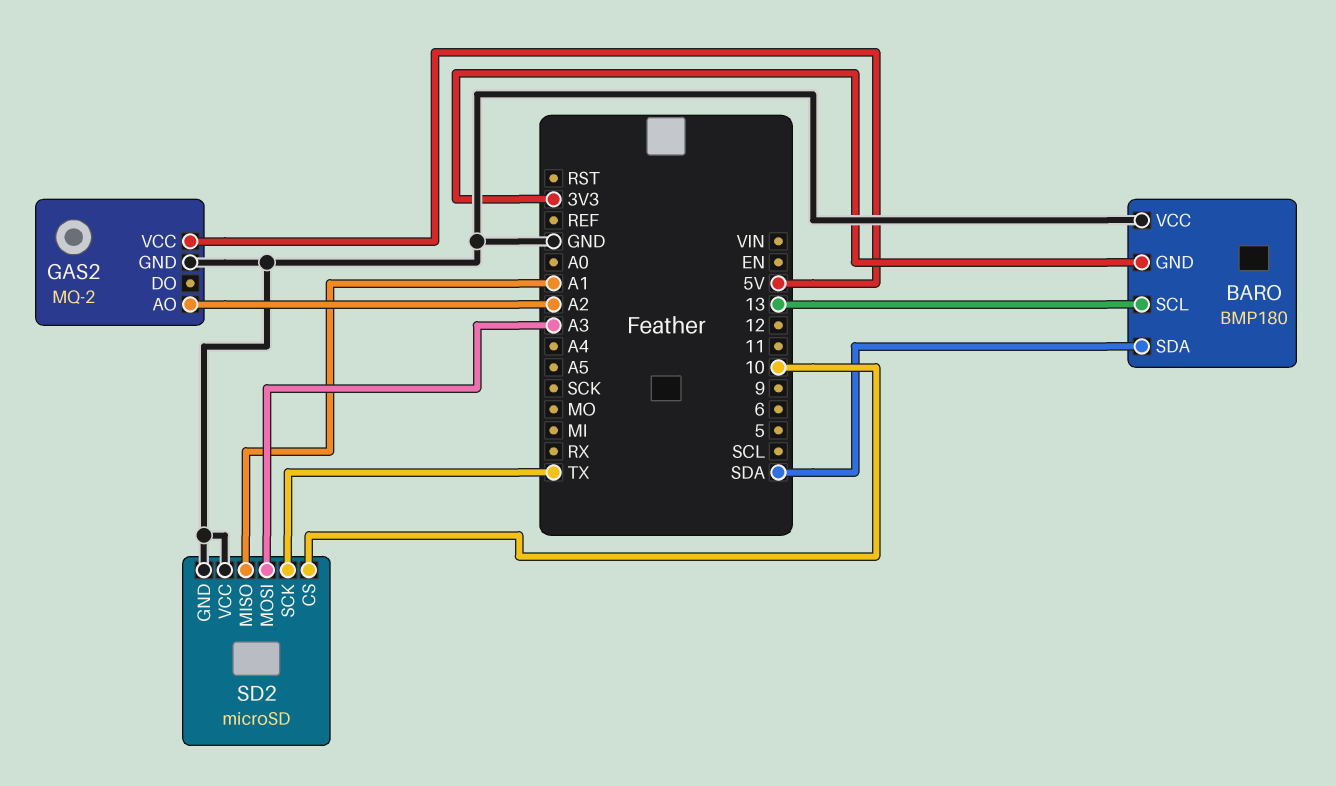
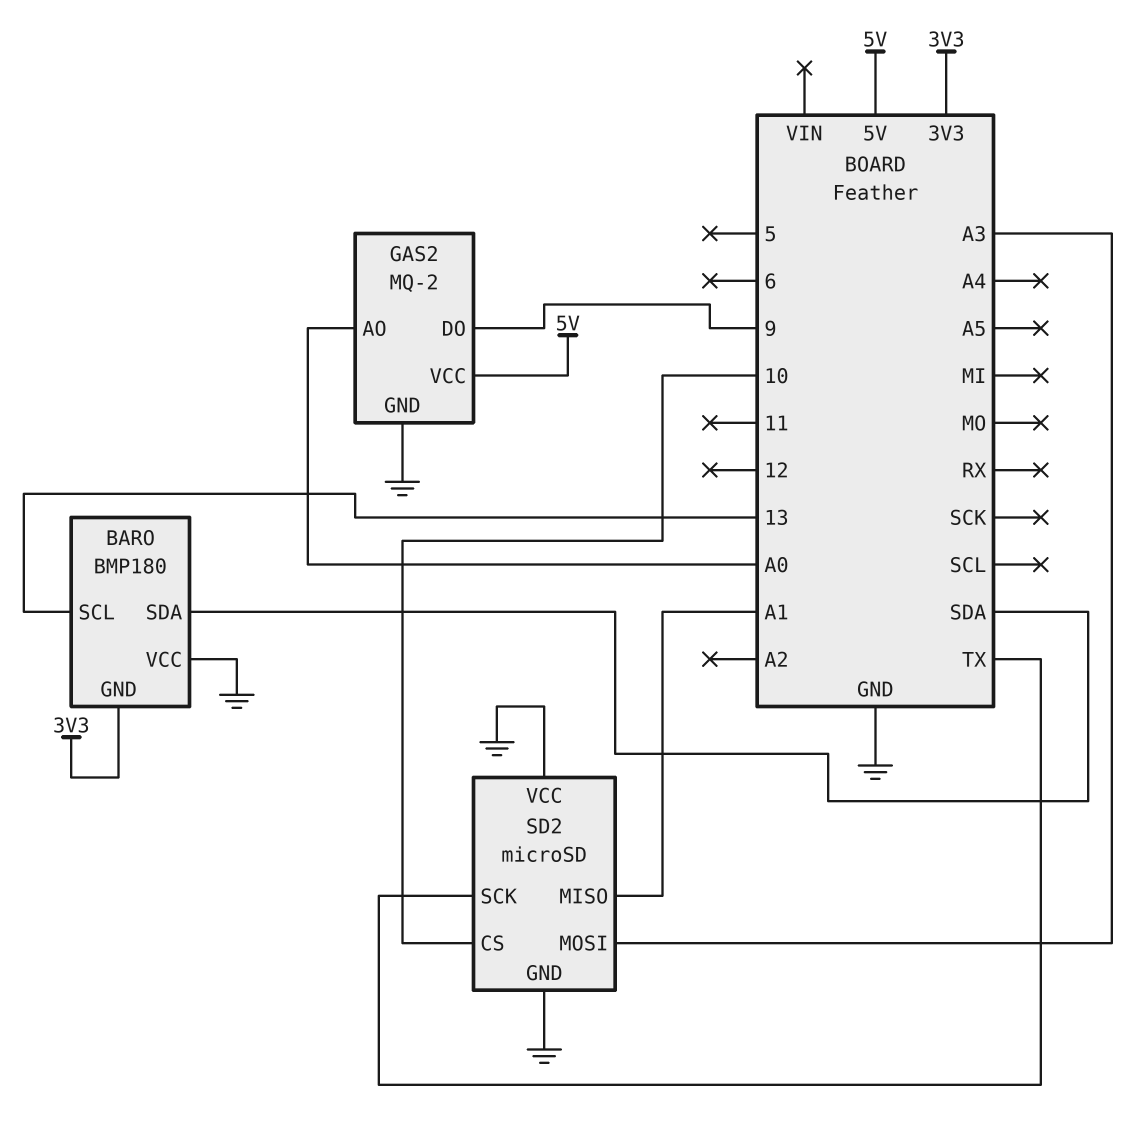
GAS2 pin AO: A2 -> A0
GAS2 pin DO: none -> 9

